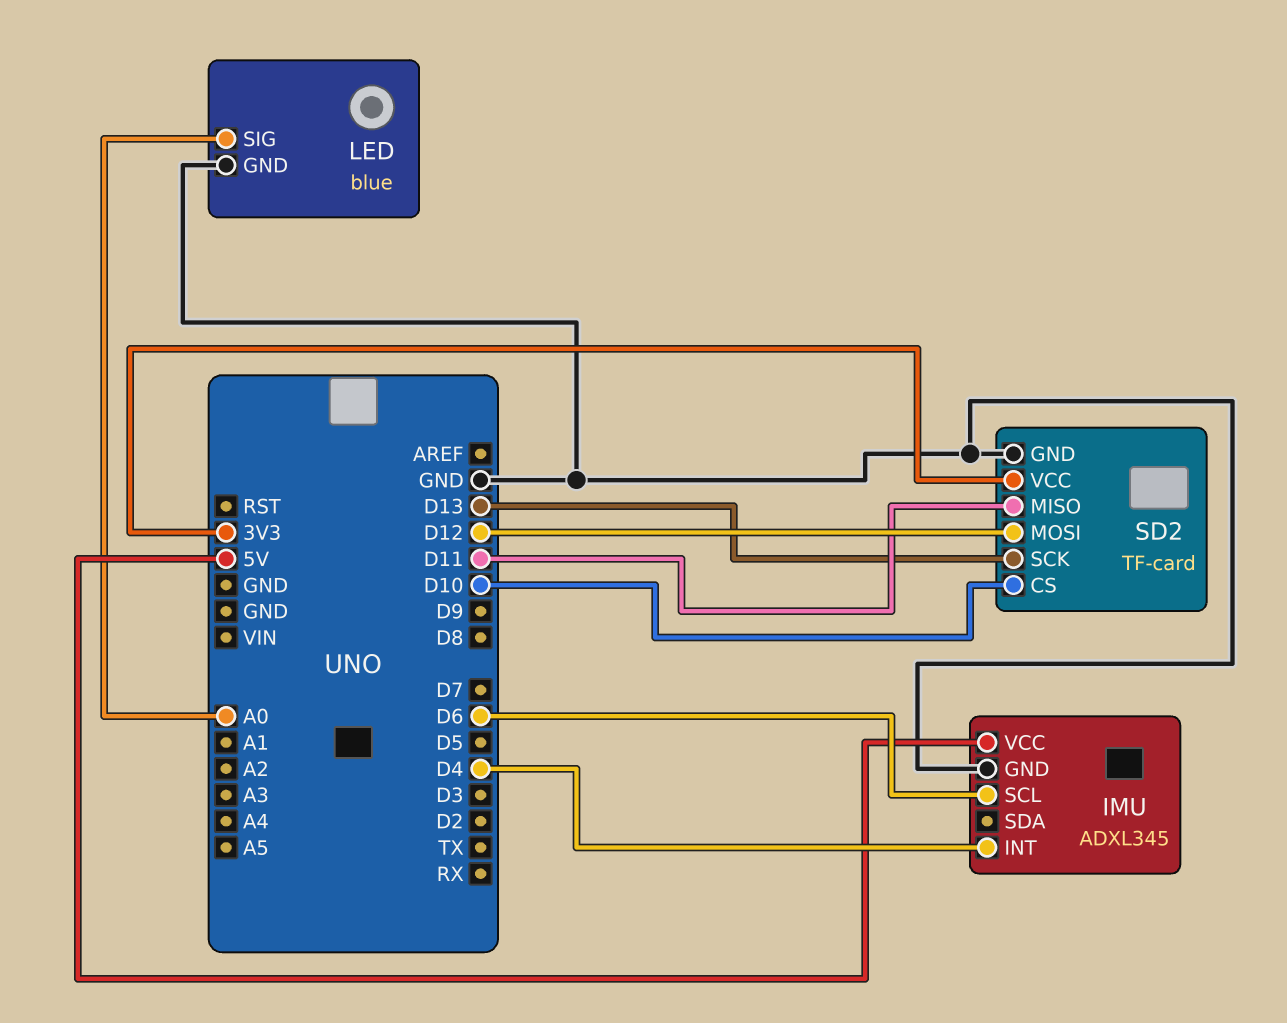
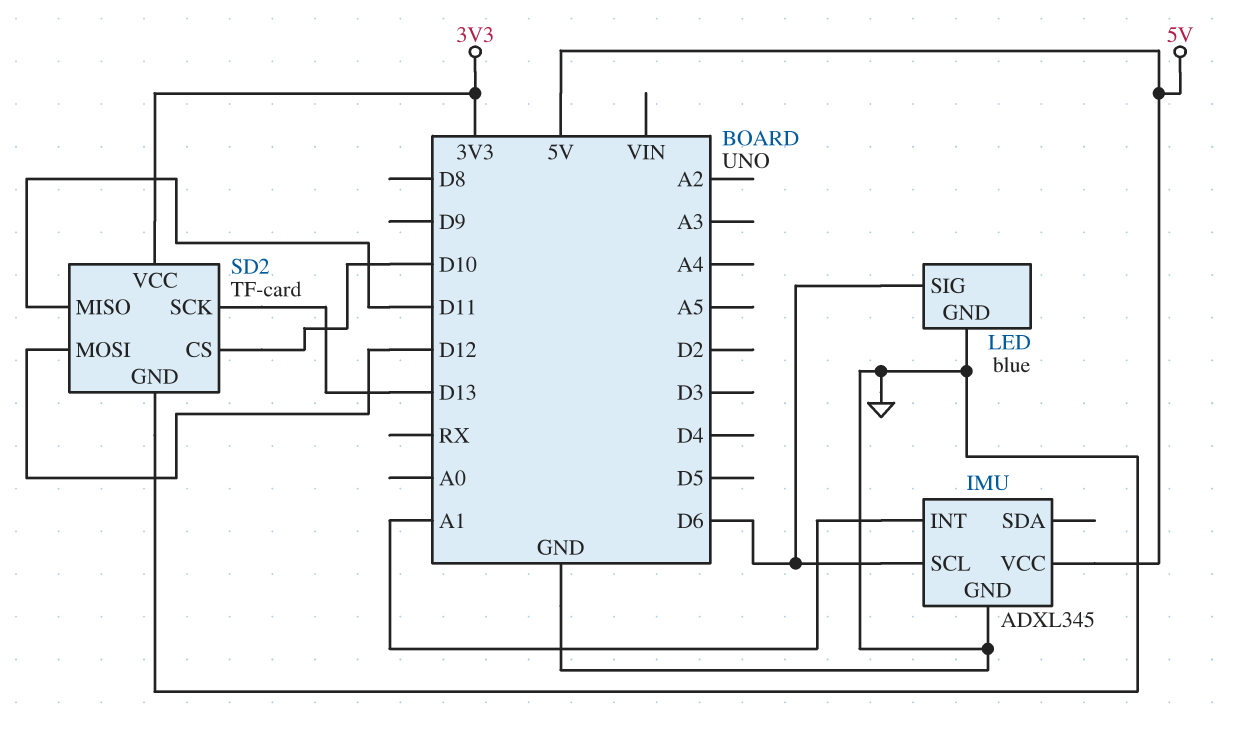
IMU pin INT: D4 -> A1
LED pin SIG: A0 -> D6

